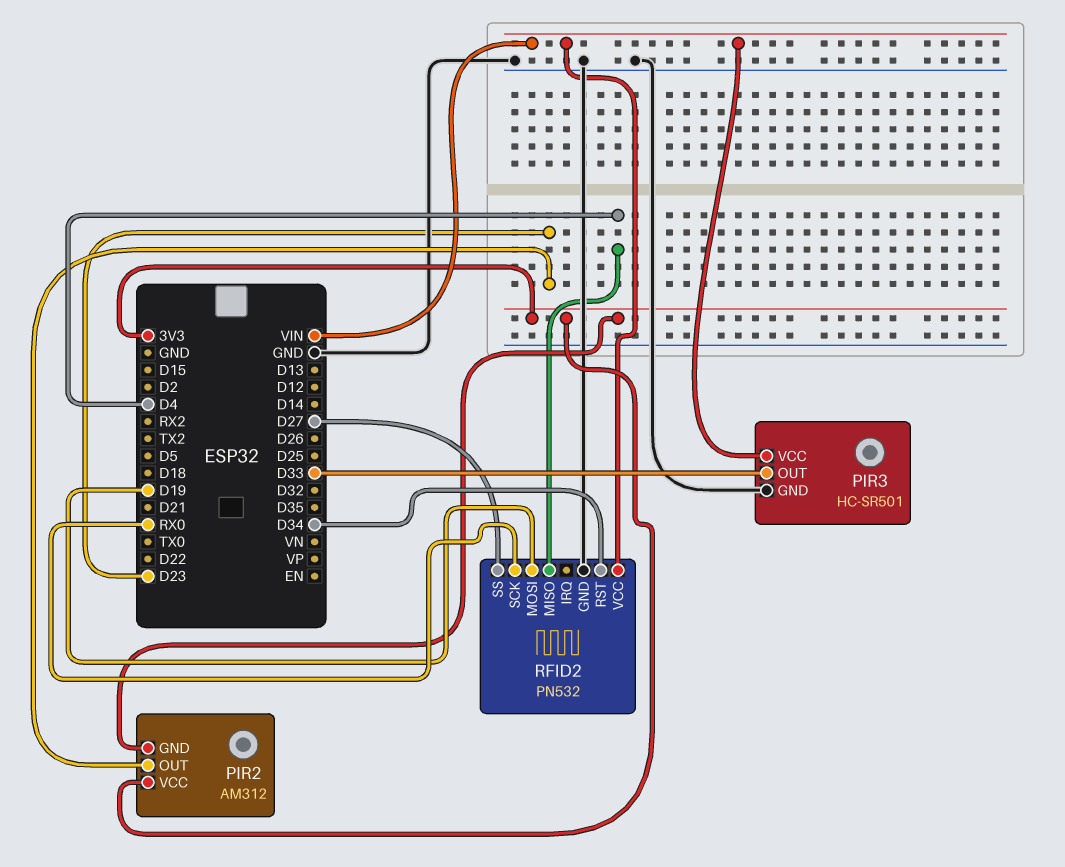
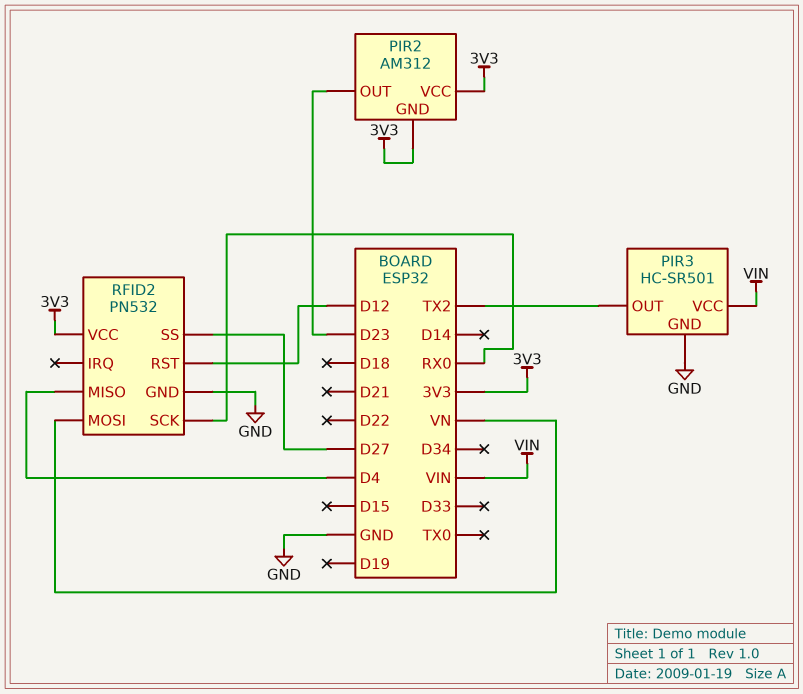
PIR3 pin OUT: D33 -> TX2
RFID2 pin MOSI: D19 -> VN
RFID2 pin RST: D34 -> D12
RFID2 pin VCC: VIN -> 3V3

